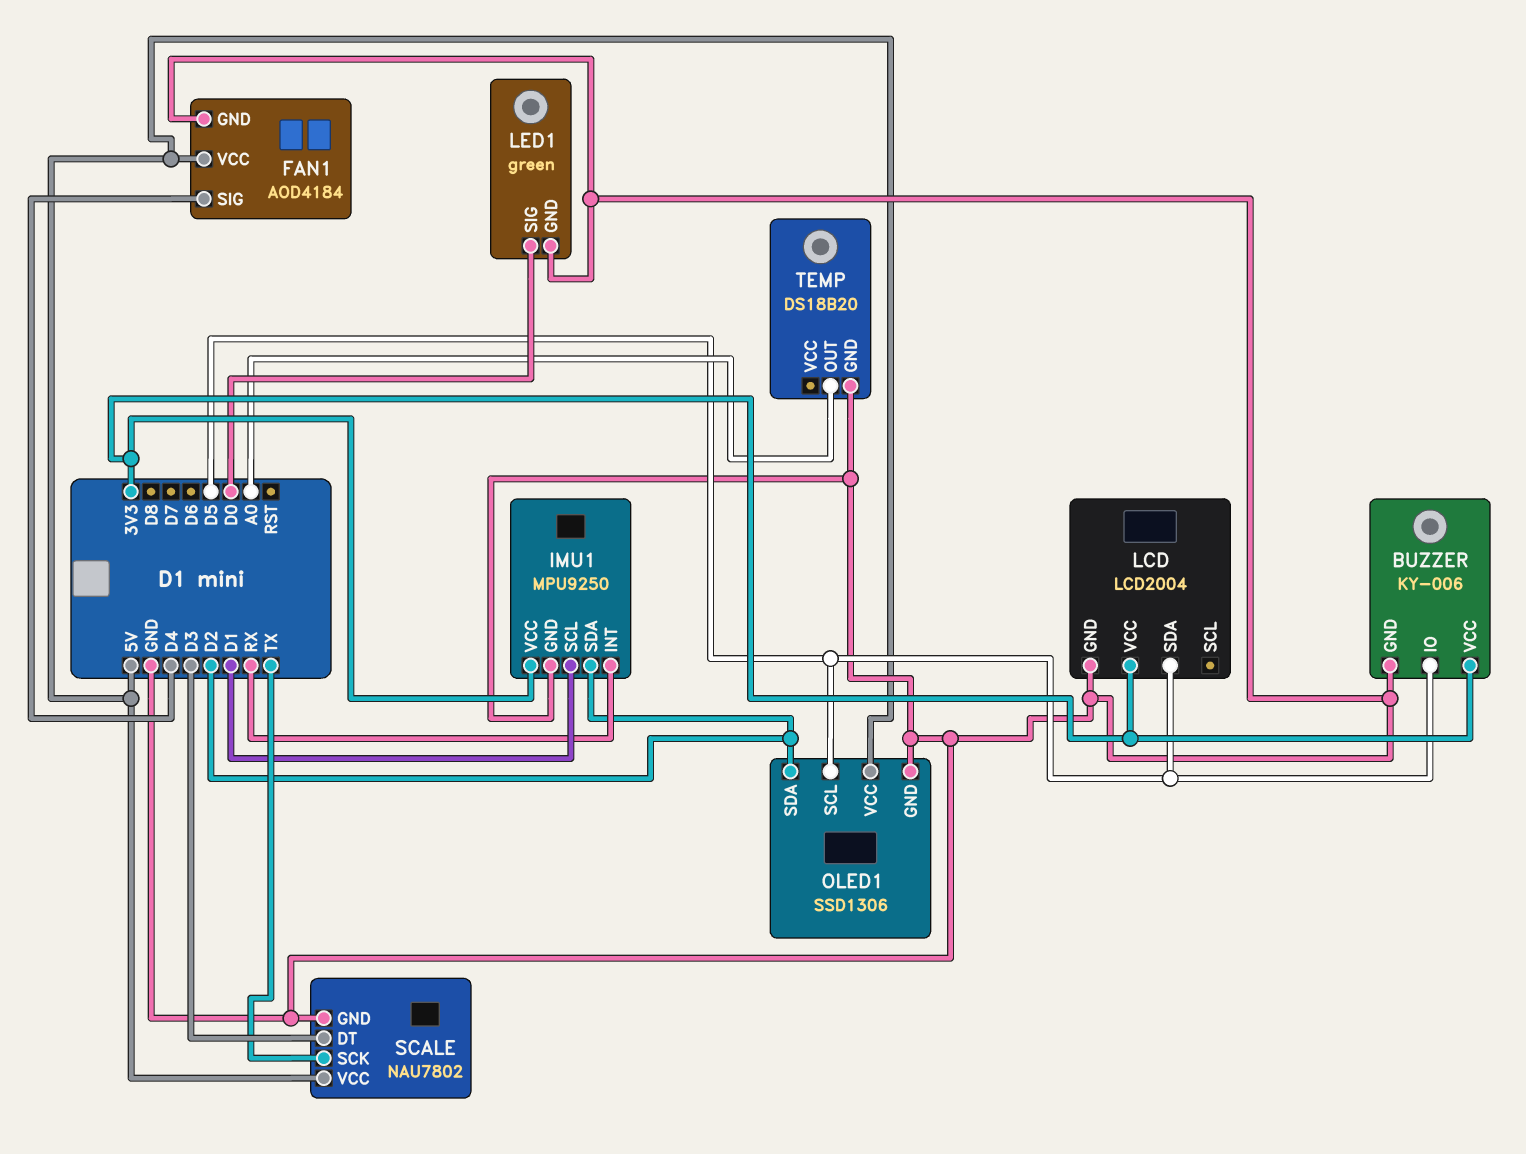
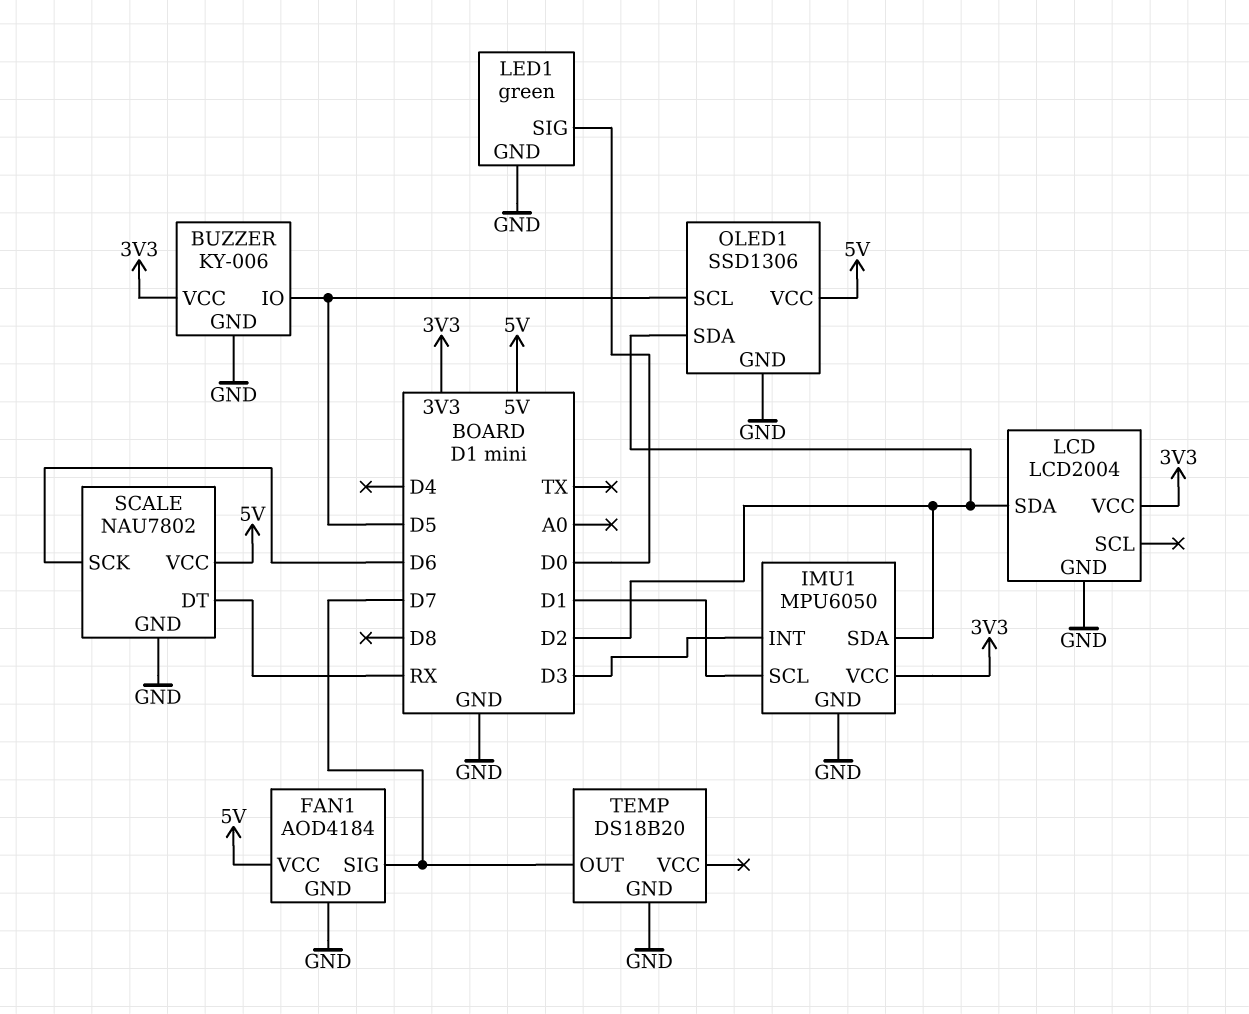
FAN1 pin SIG: D4 -> D7
IMU1: MPU9250 -> MPU6050
IMU1 pin INT: RX -> D3
LCD pin SDA: D5 -> D2
SCALE pin DT: D3 -> RX
SCALE pin SCK: TX -> D6
TEMP pin OUT: A0 -> D7

